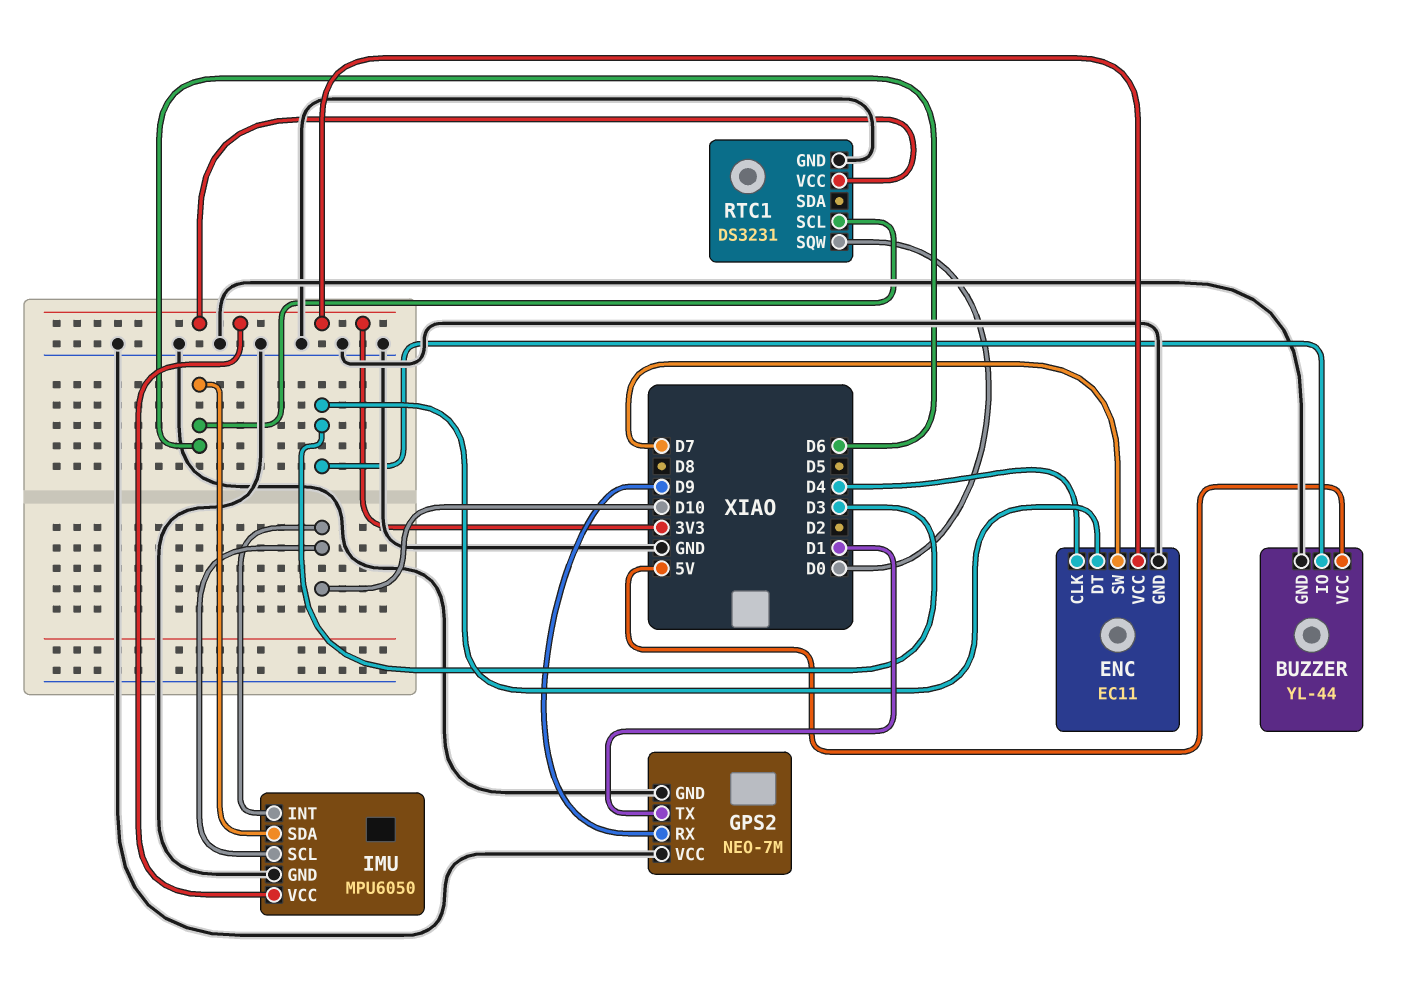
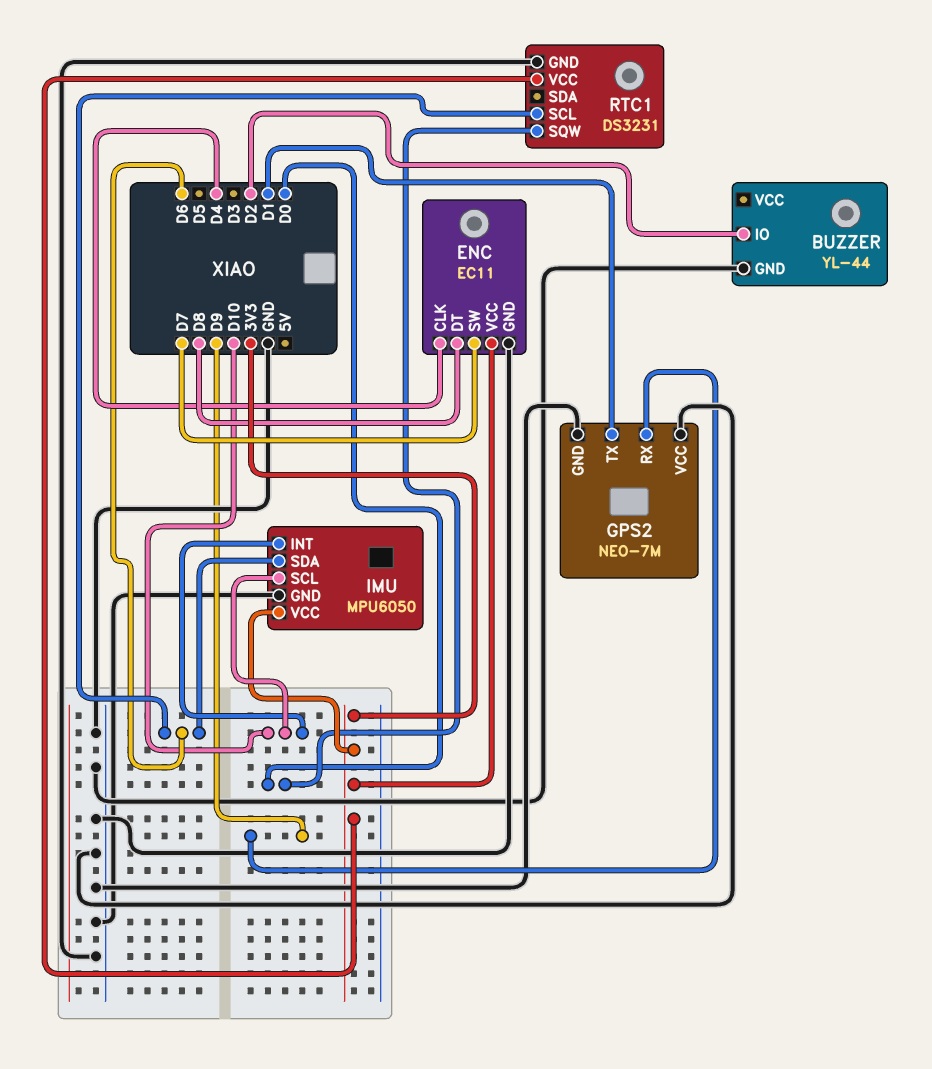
BUZZER pin IO: D3 -> D2
BUZZER pin VCC: 5V -> none
ENC pin DT: D3 -> D8

